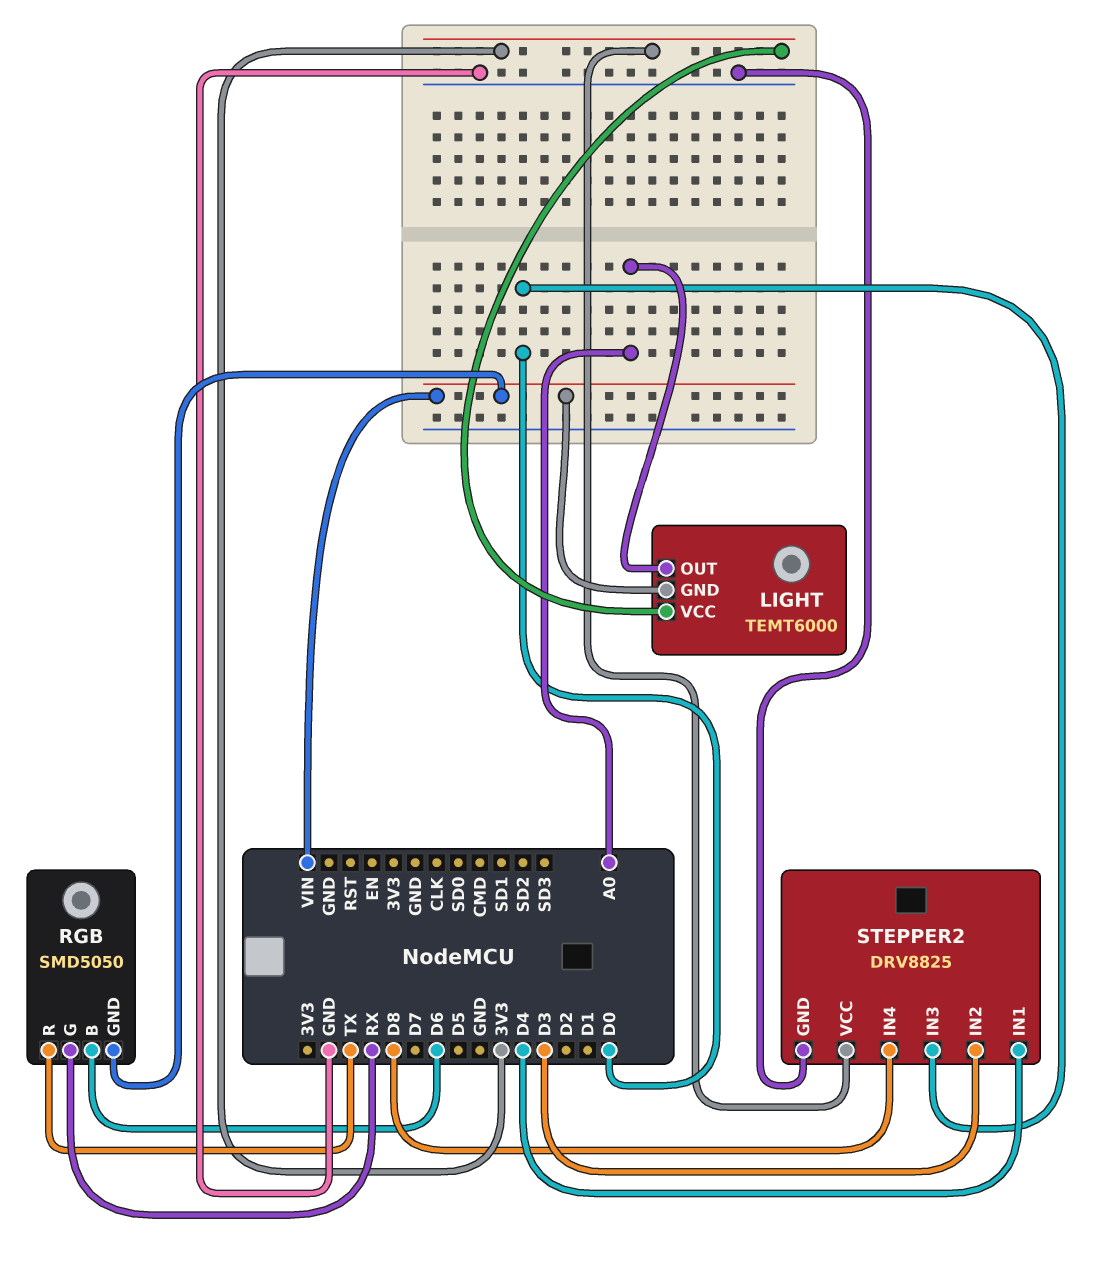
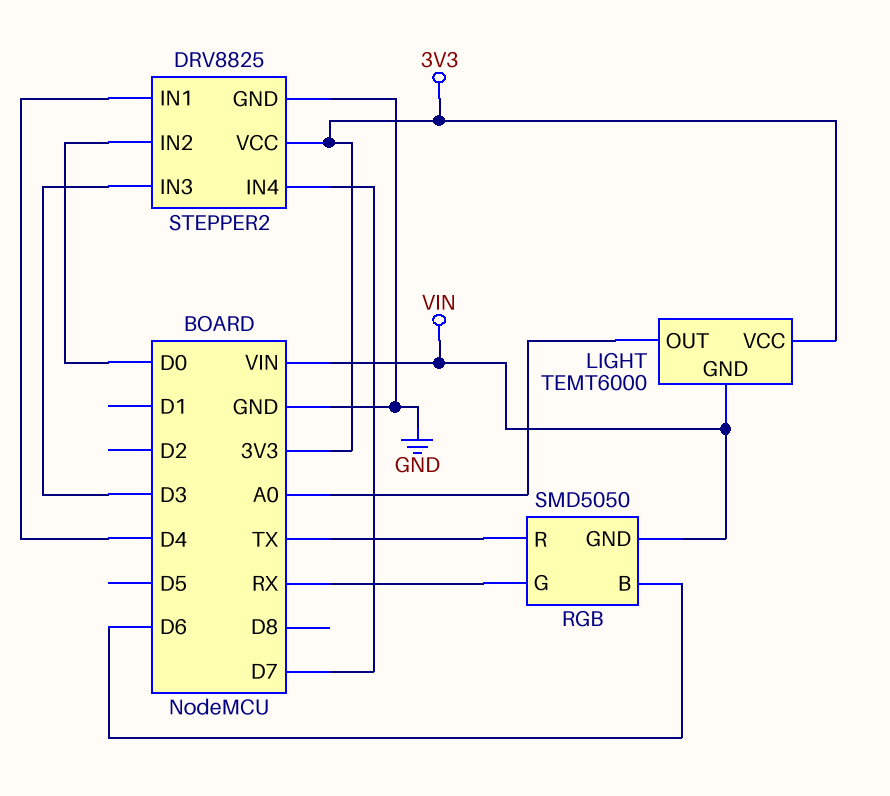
STEPPER2 pin IN2: D3 -> D0
STEPPER2 pin IN3: D0 -> D3
STEPPER2 pin IN4: D8 -> D7

